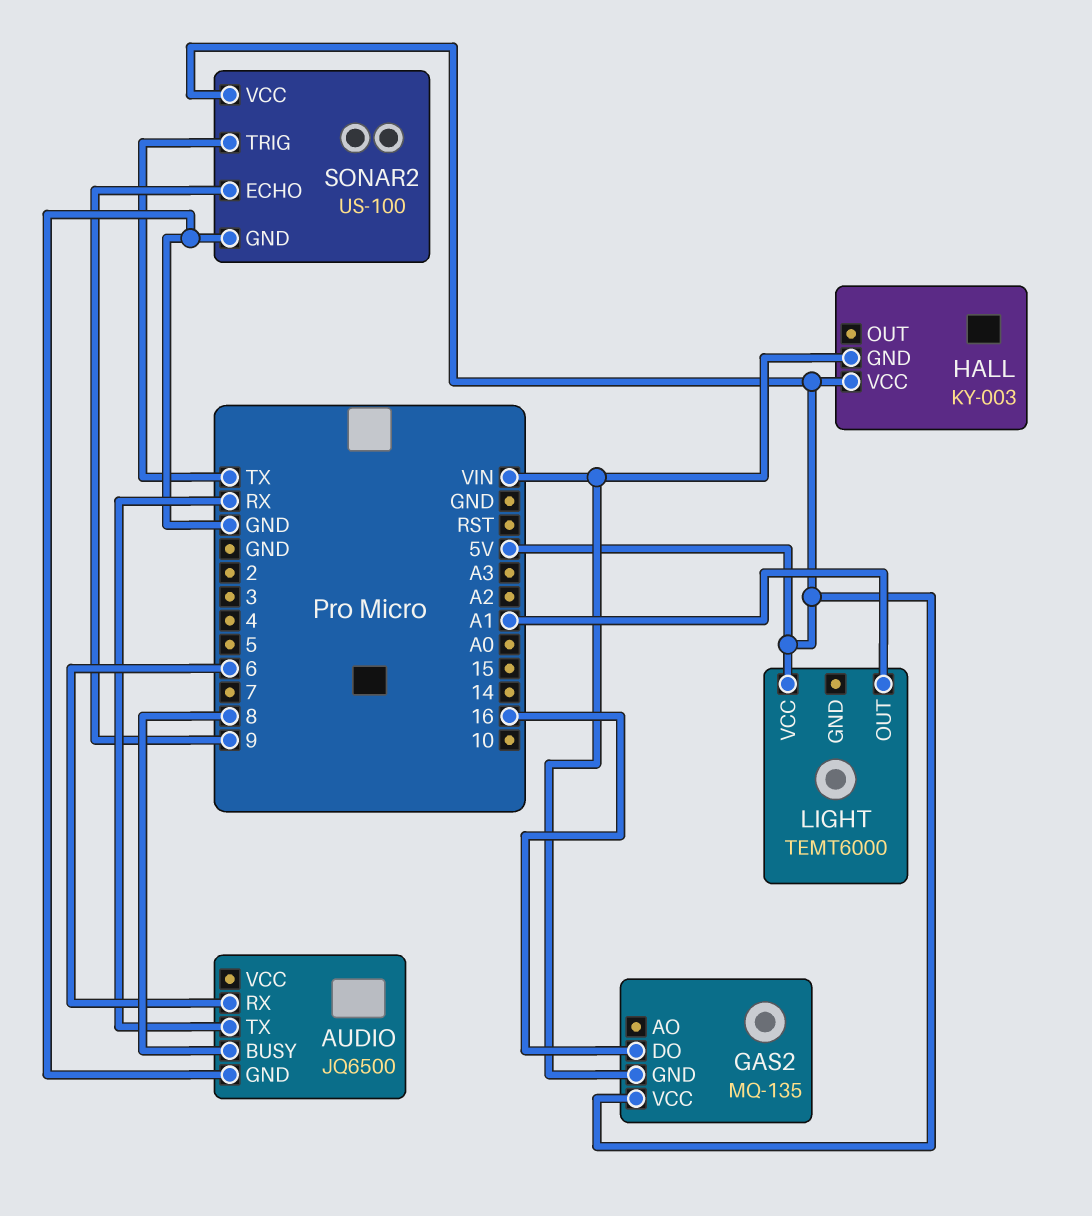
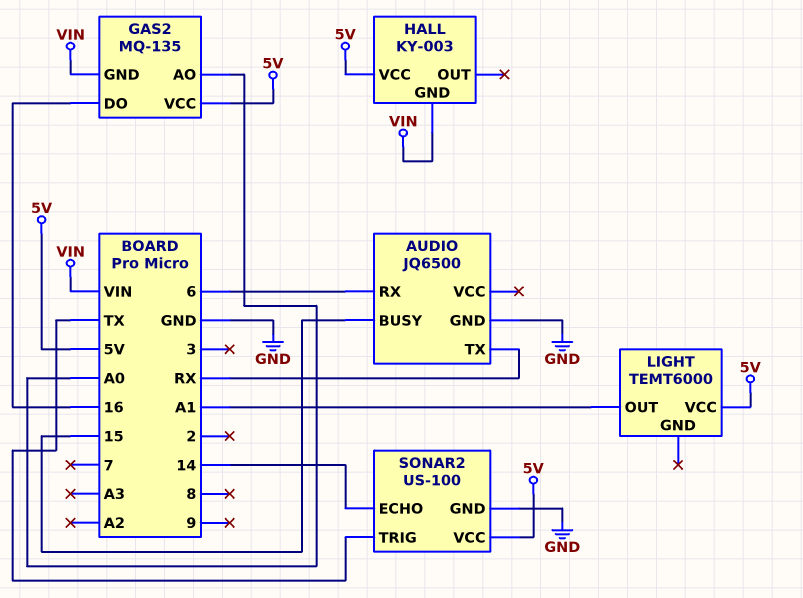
AUDIO pin BUSY: 8 -> 15
GAS2 pin AO: none -> A0
SONAR2 pin ECHO: 9 -> 14

